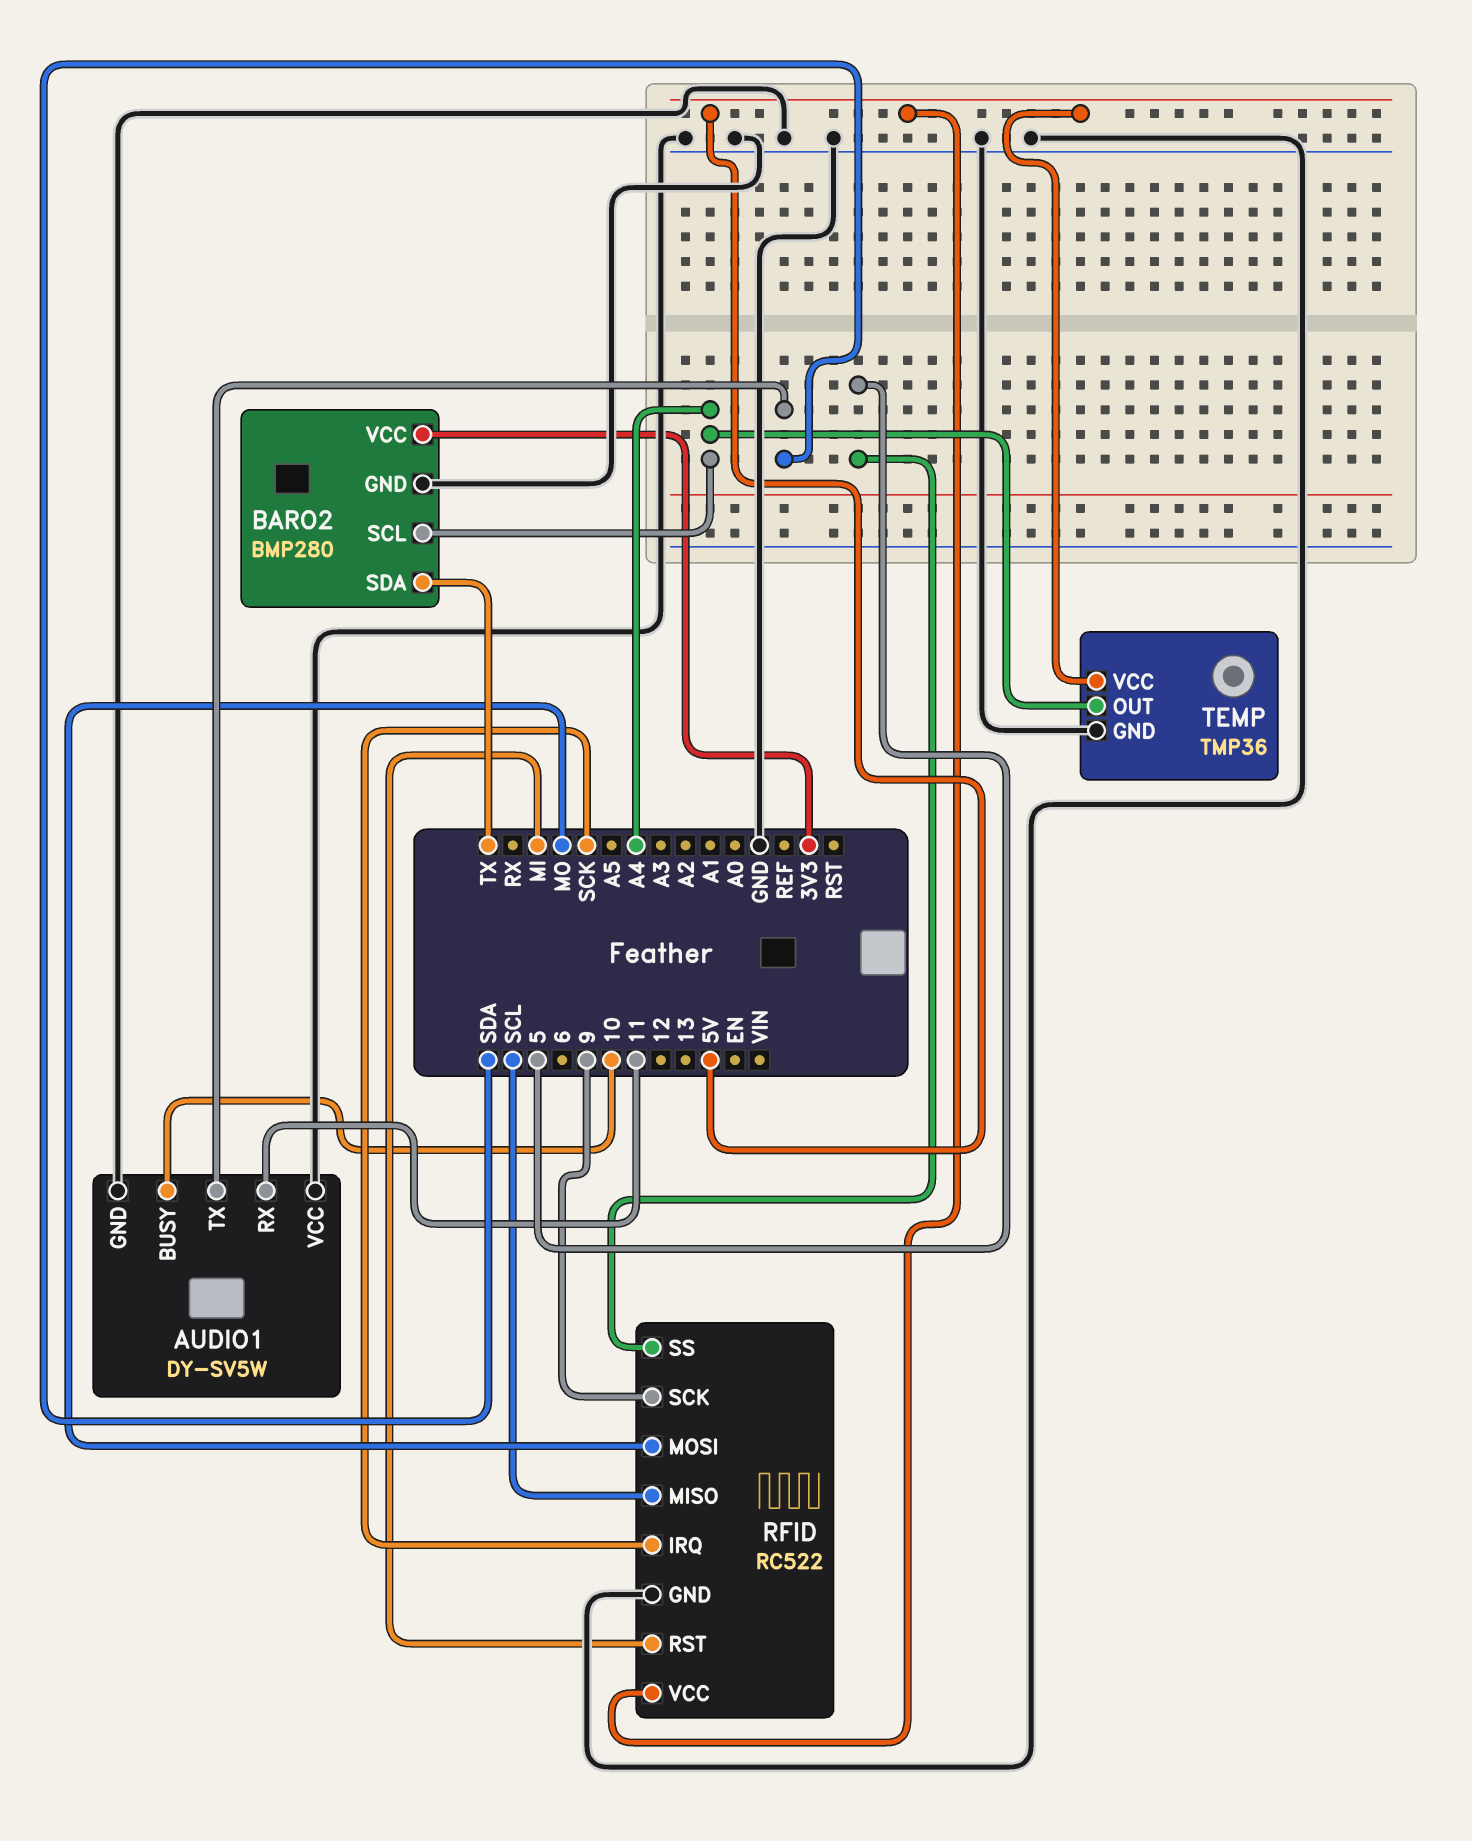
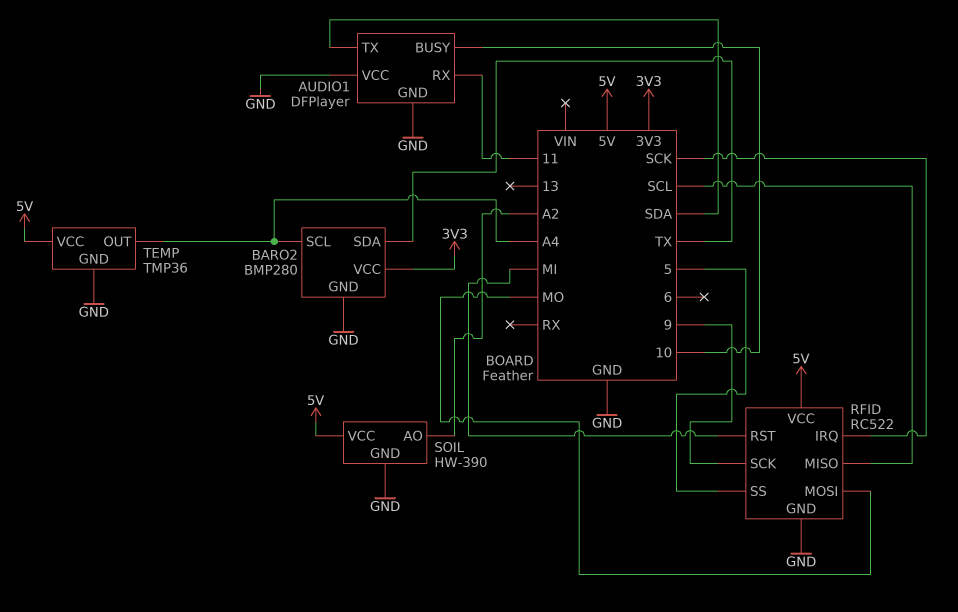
AUDIO1: DY-SV5W -> DFPlayer
SOIL: none -> HW-390
SOIL pin AO: none -> A2
SOIL pin GND: none -> GND
SOIL pin VCC: none -> 5V

